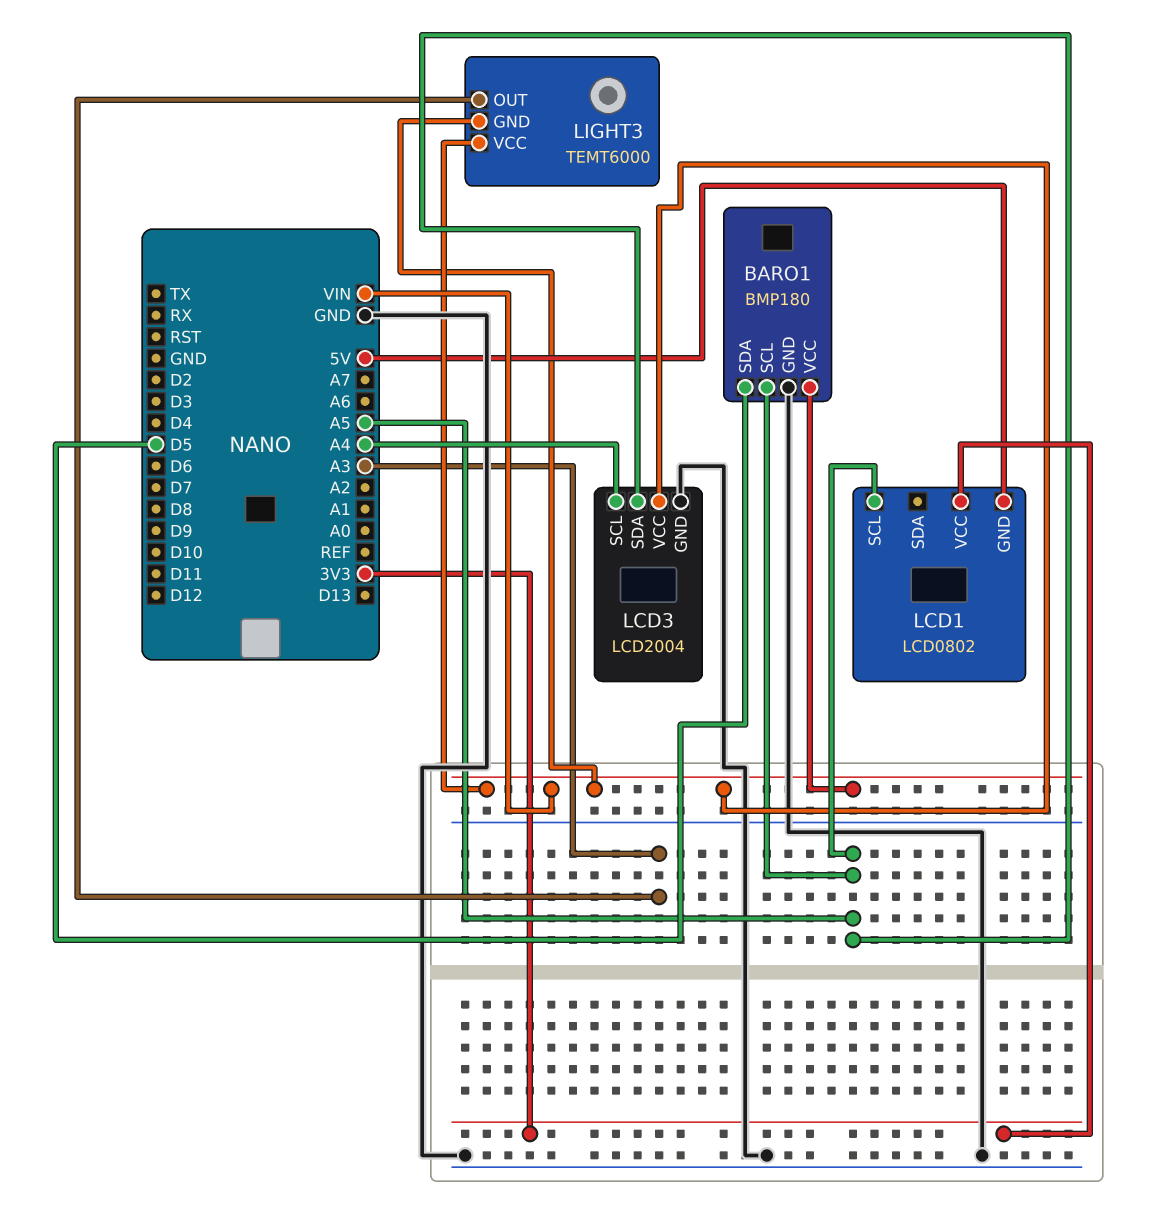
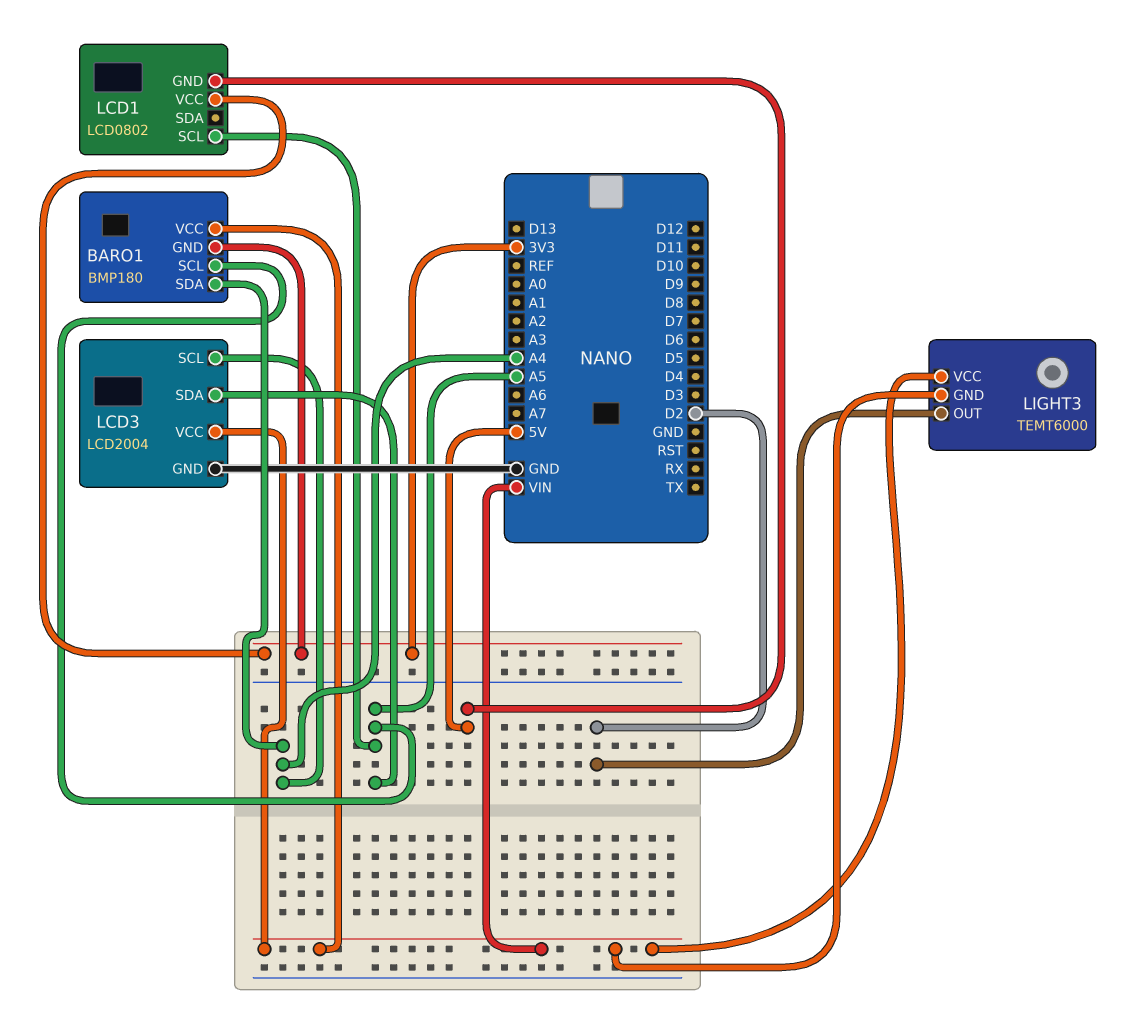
BARO1 pin GND: GND -> 3V3
BARO1 pin SDA: D5 -> A4
LIGHT3 pin OUT: A3 -> D2

